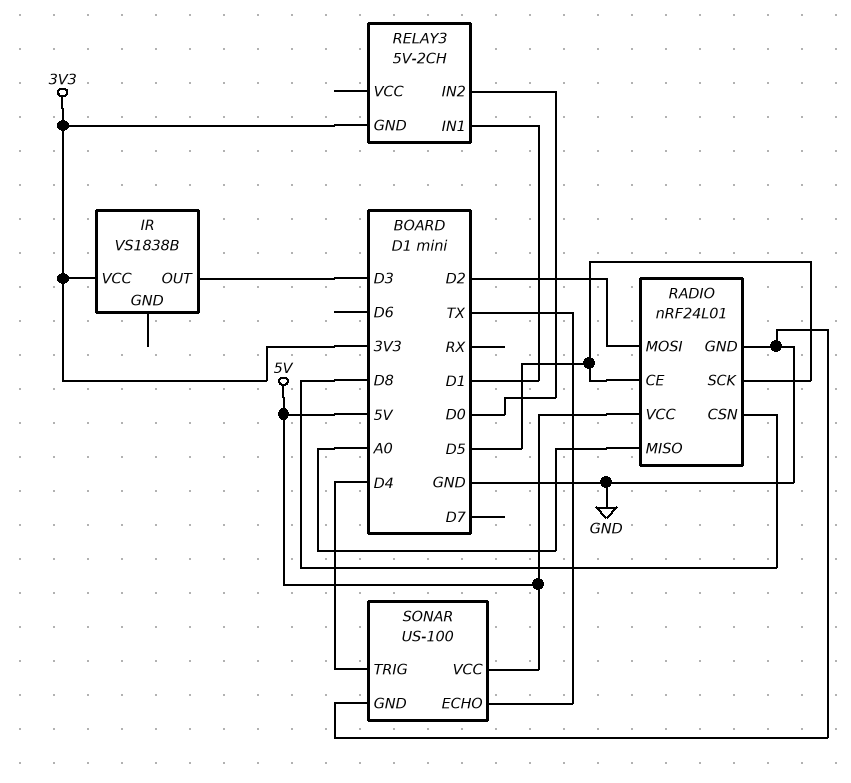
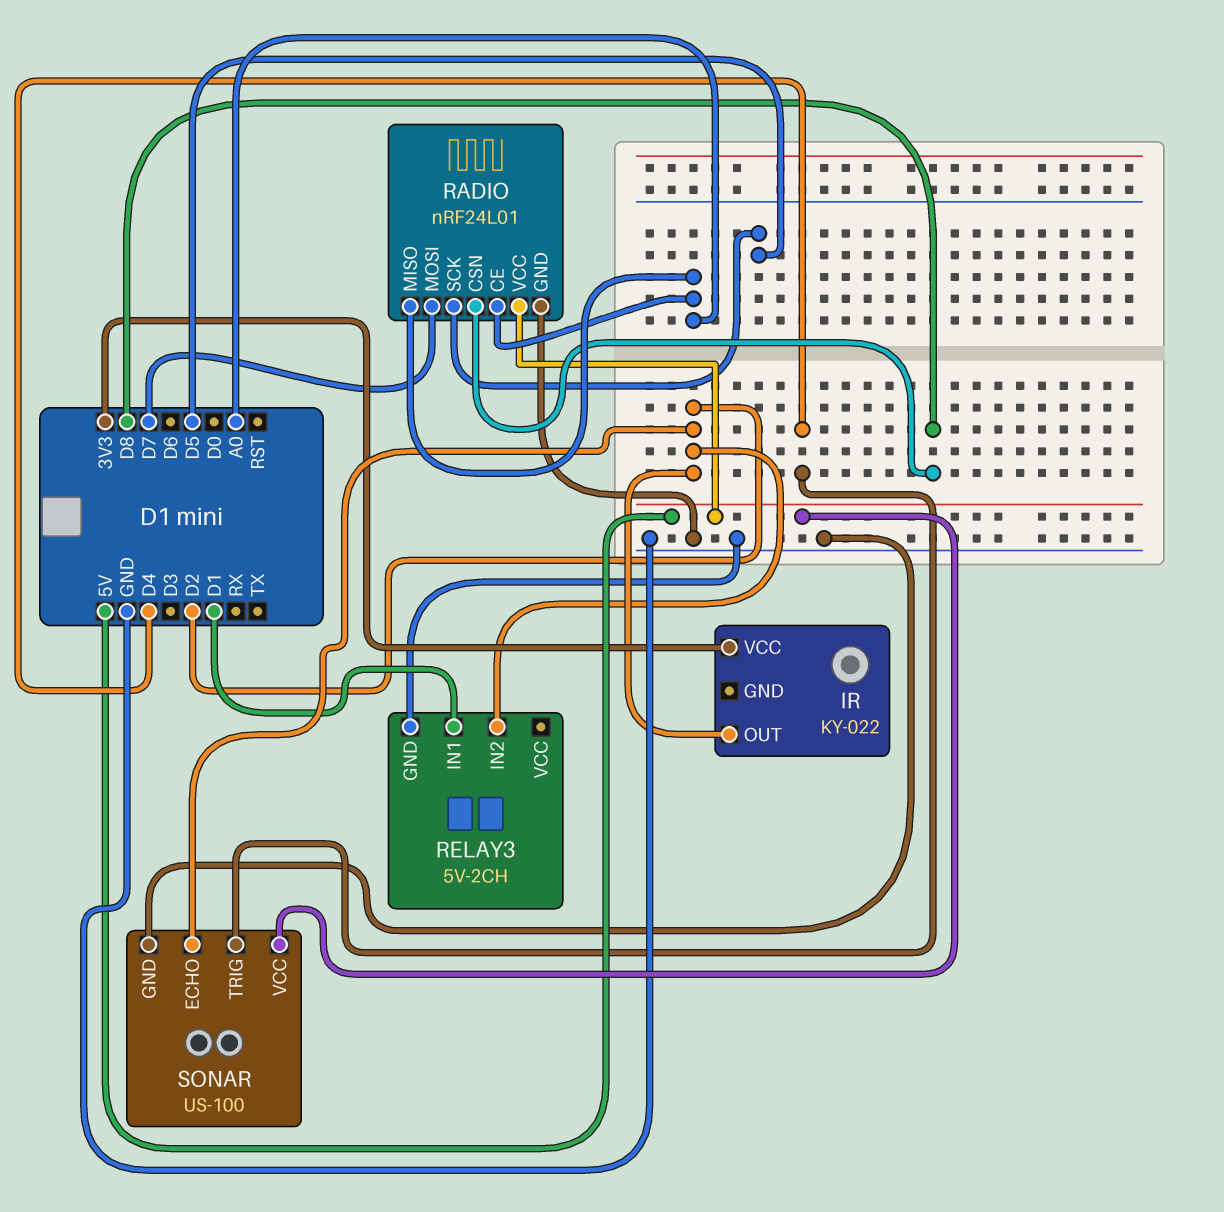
IR: VS1838B -> KY-022
IR pin OUT: D3 -> D2
RADIO pin CE: D5 -> A0
RADIO pin MOSI: D2 -> D7
RELAY3 pin GND: 3V3 -> GND
RELAY3 pin IN2: D0 -> D2
SONAR pin ECHO: TX -> D2

